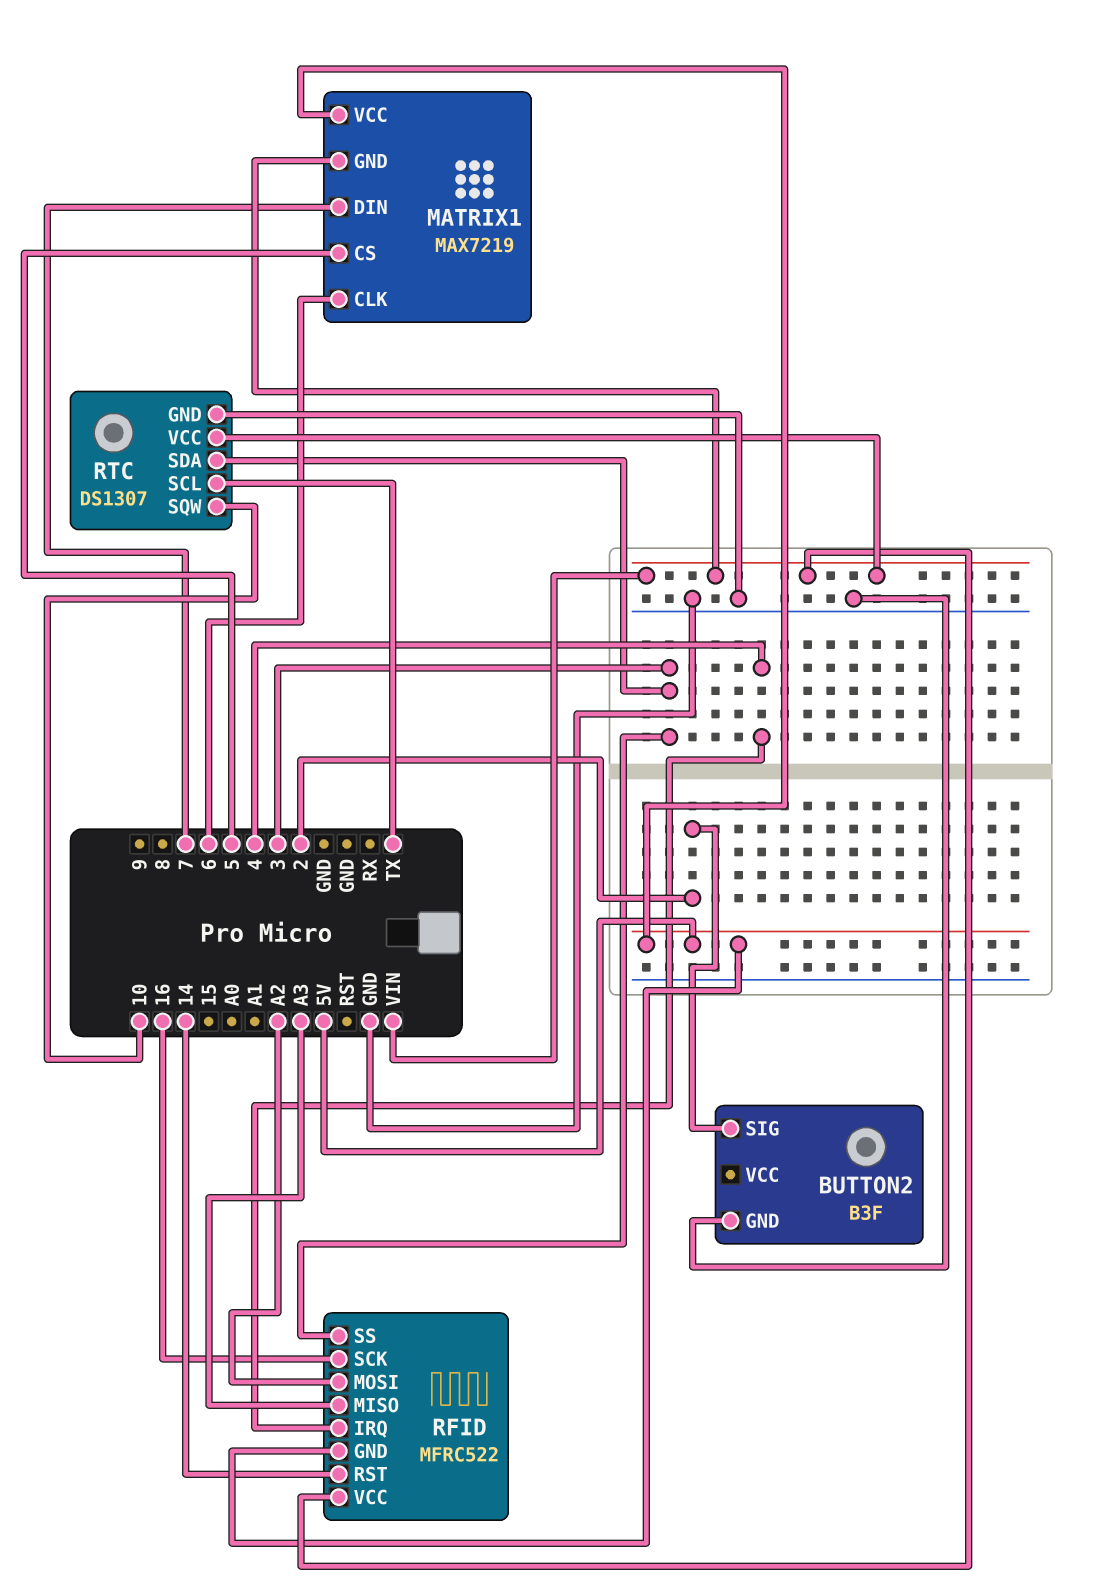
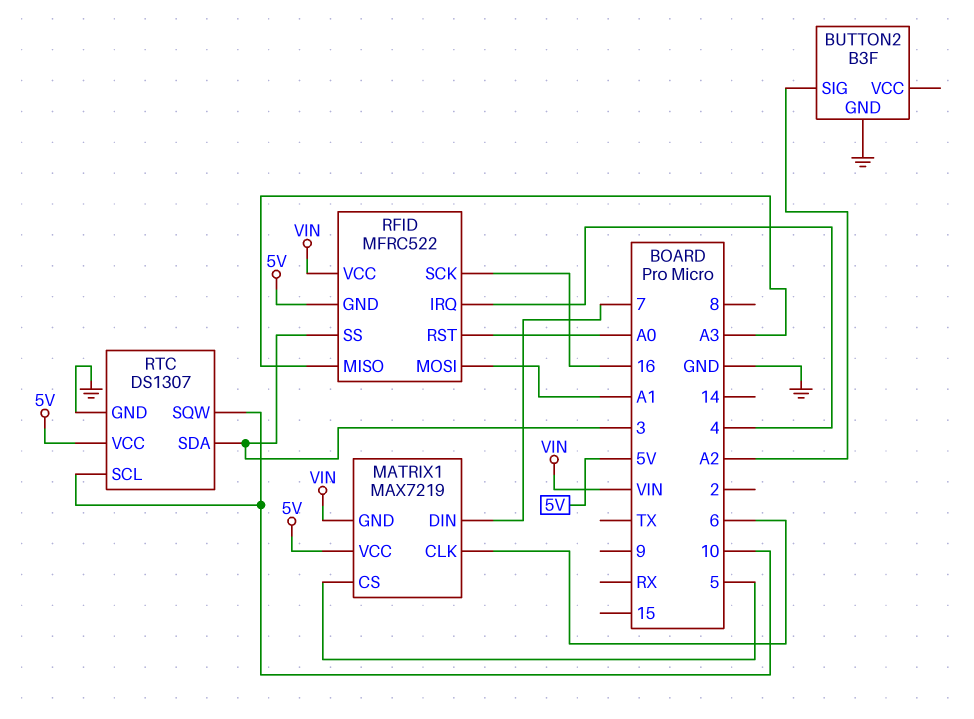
BUTTON2 pin SIG: 2 -> A2
RFID pin MOSI: A2 -> A1
RFID pin RST: 14 -> A0
RTC pin SCL: TX -> 10
RTC pin VCC: VIN -> 5V

